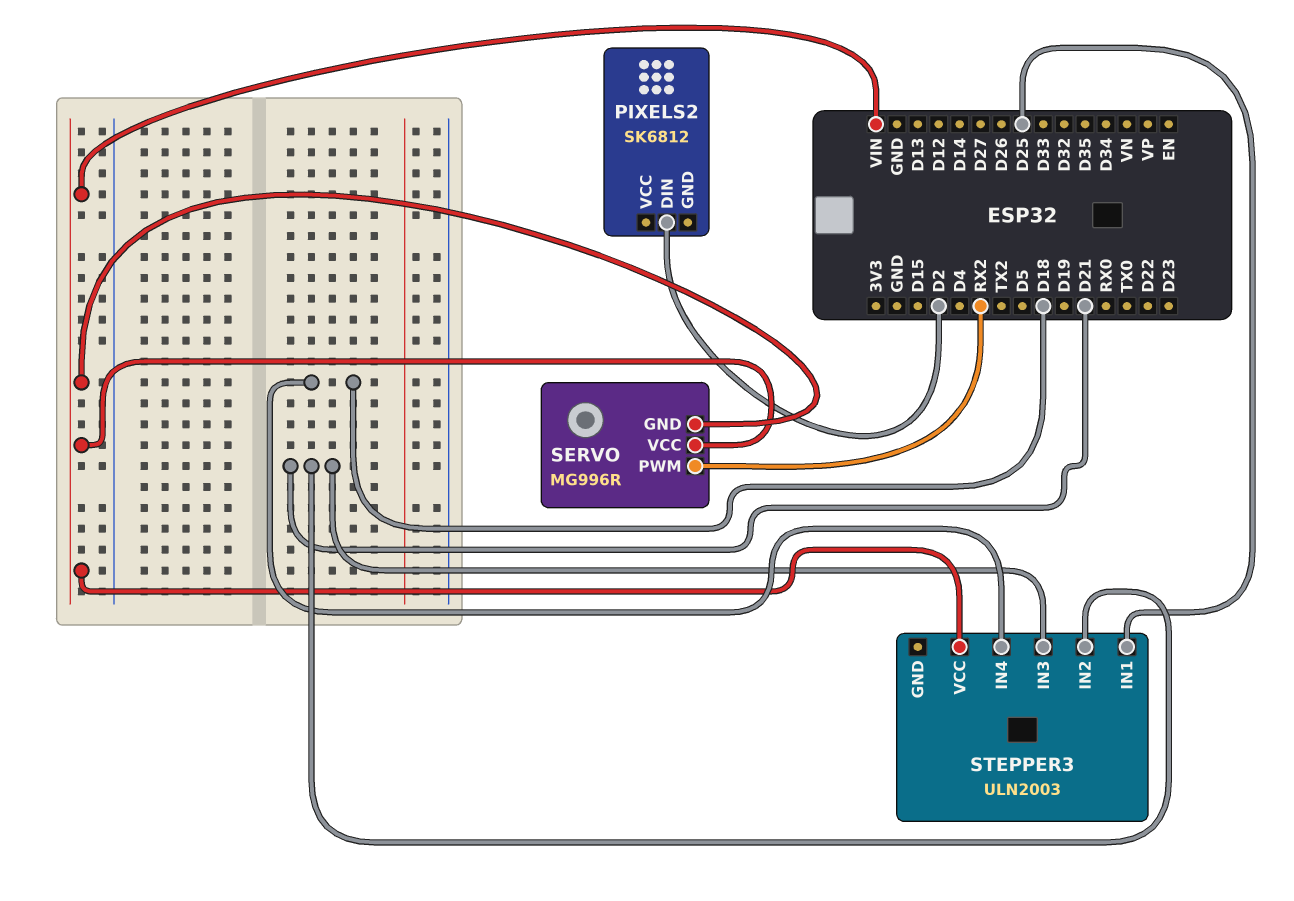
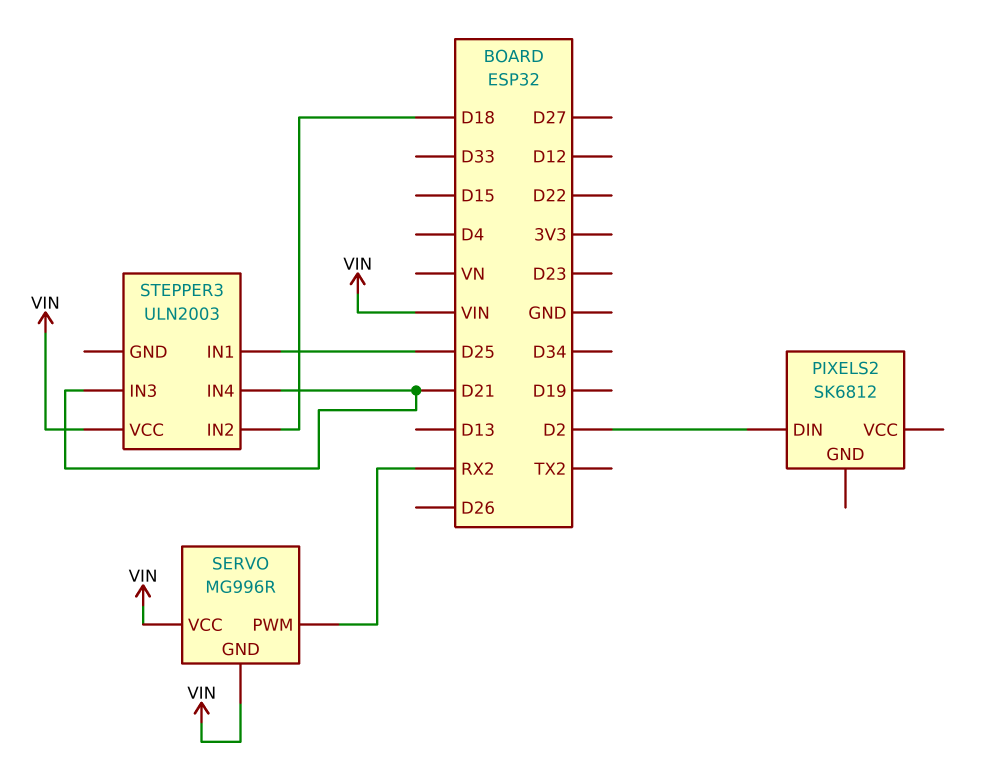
STEPPER3 pin IN2: D21 -> D18
STEPPER3 pin IN4: D18 -> D21

